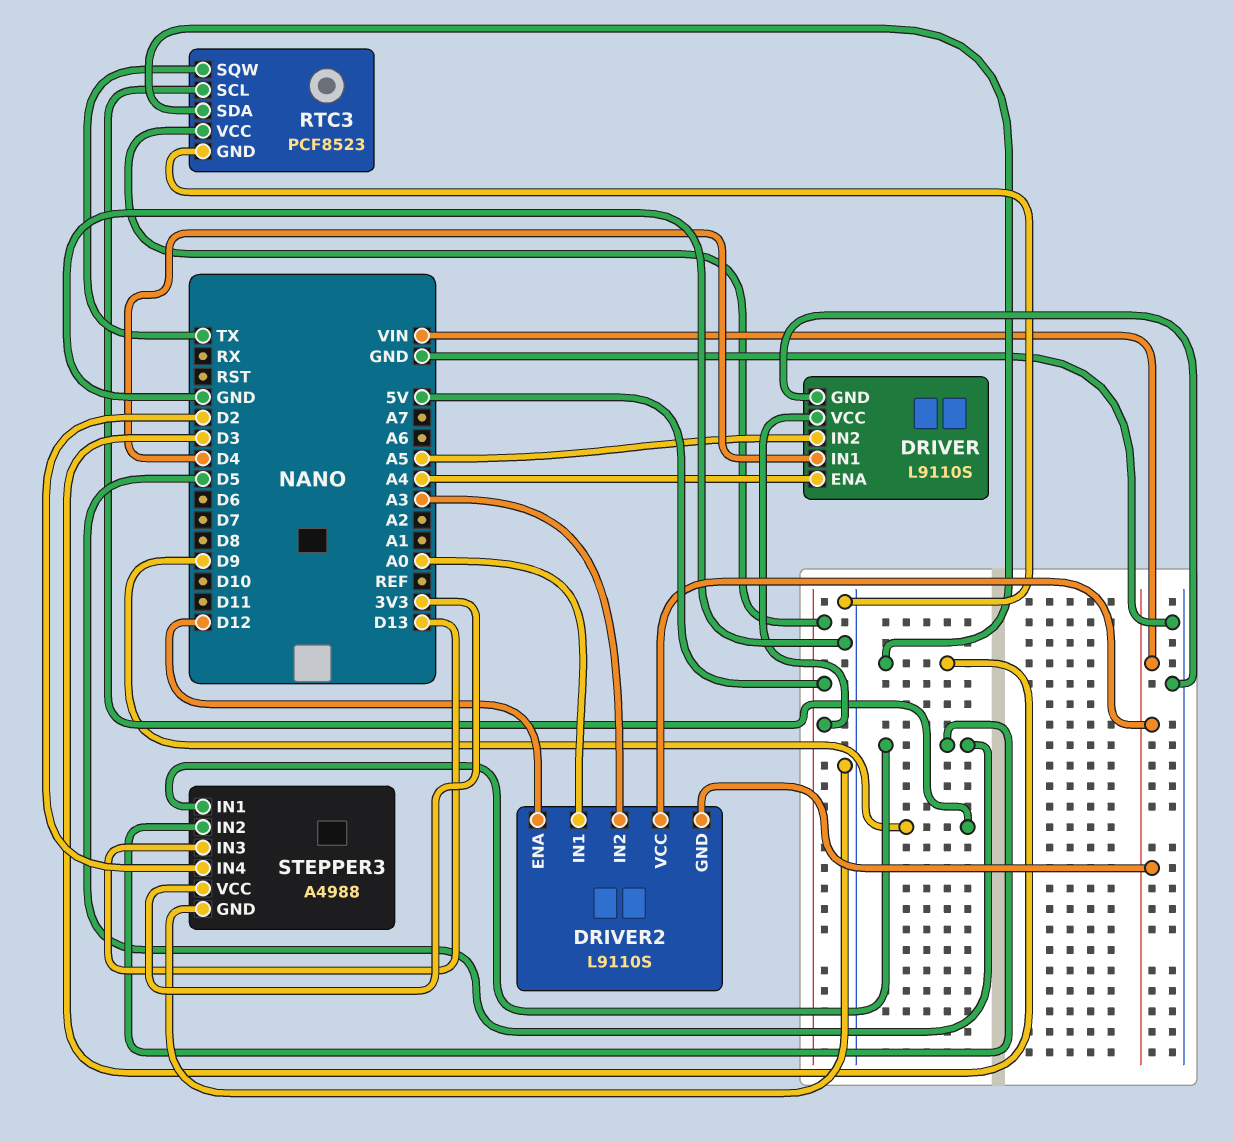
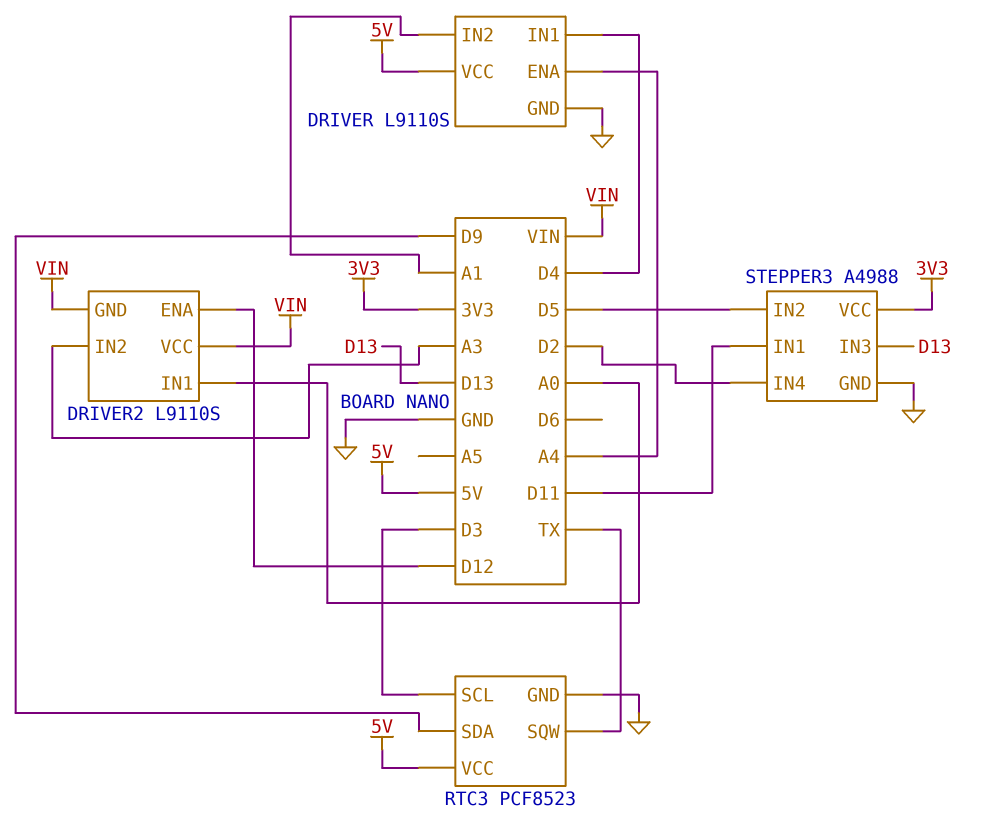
DRIVER pin IN2: A5 -> A1
RTC3 pin SCL: D9 -> D3
RTC3 pin SDA: D3 -> D9
STEPPER3 pin IN1: D5 -> D11

